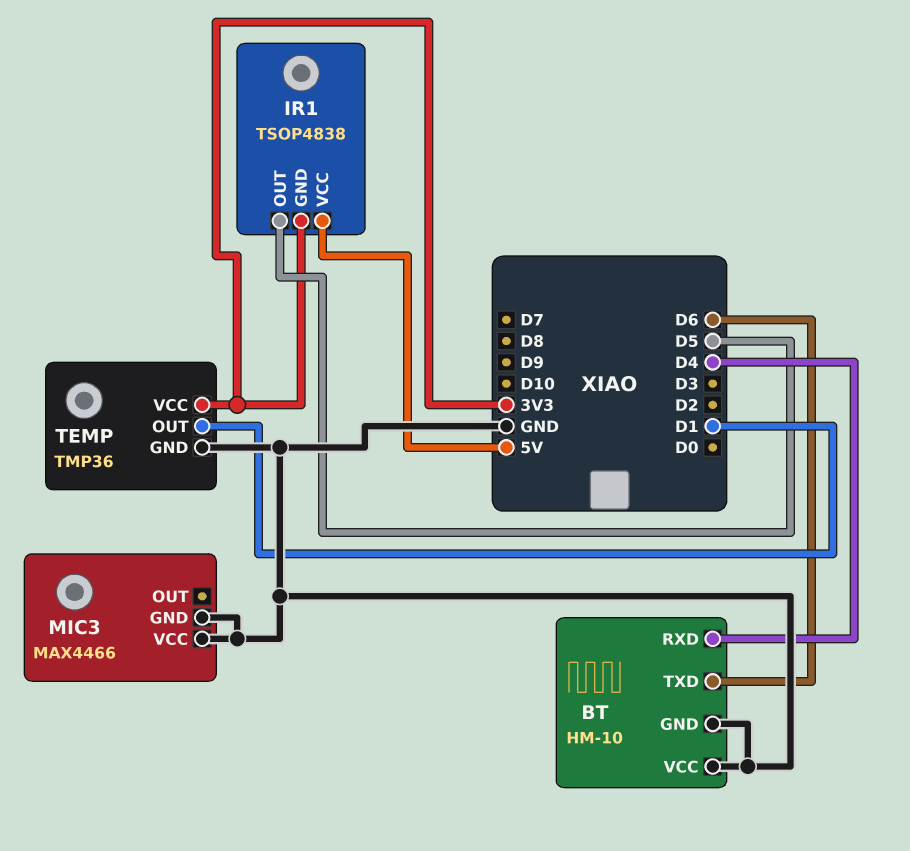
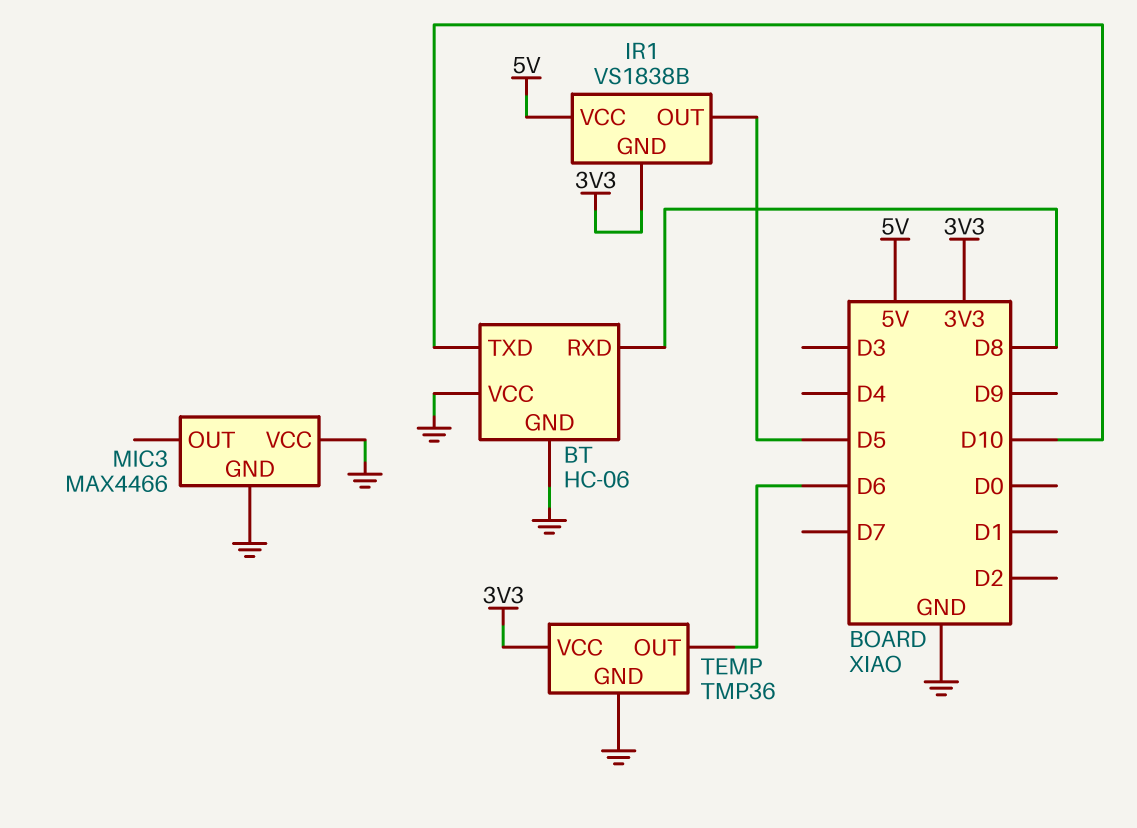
BT: HM-10 -> HC-06
BT pin RXD: D4 -> D8
BT pin TXD: D6 -> D10
IR1: TSOP4838 -> VS1838B
TEMP pin OUT: D1 -> D6

